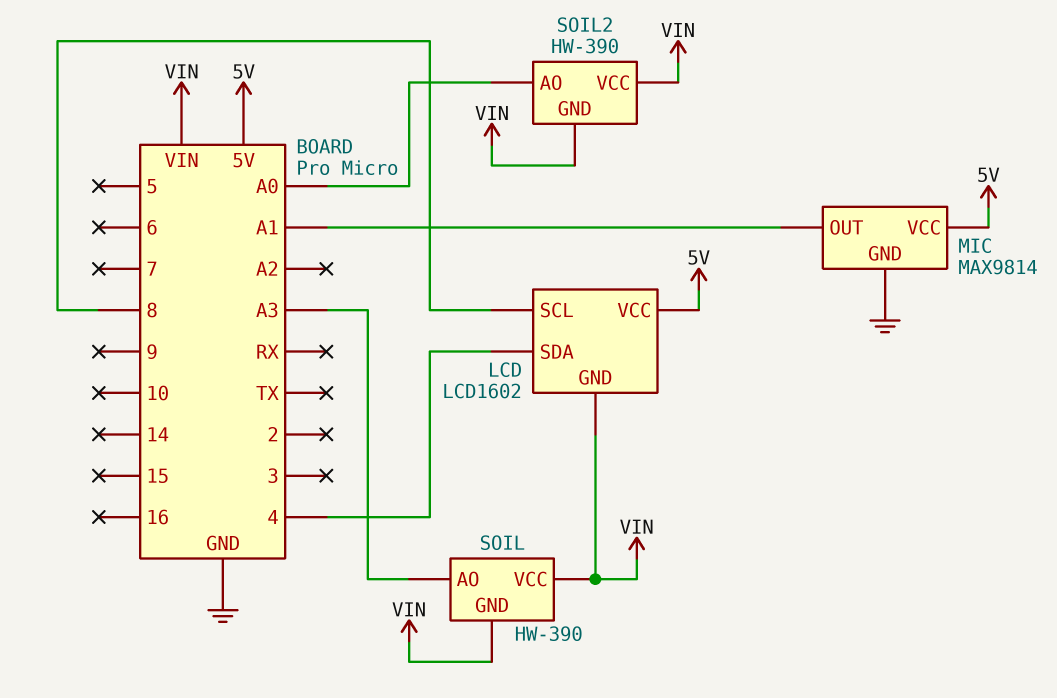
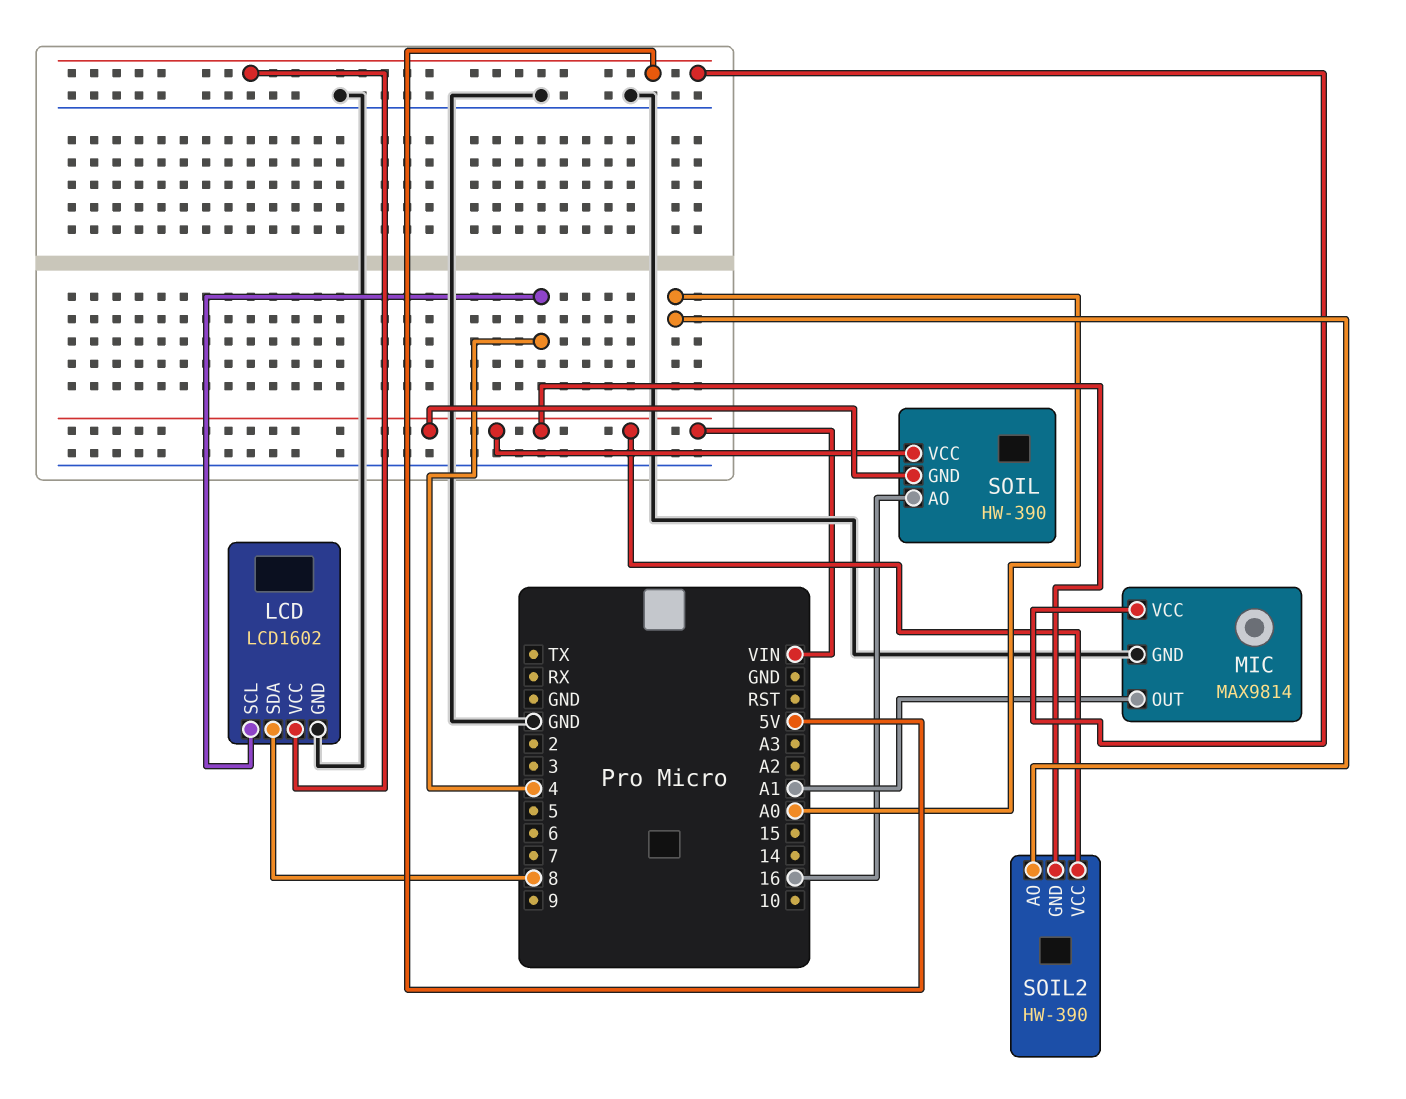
LCD pin GND: VIN -> GND
LCD pin SCL: 8 -> 4
LCD pin SDA: 4 -> 8
SOIL pin AO: A3 -> 16

